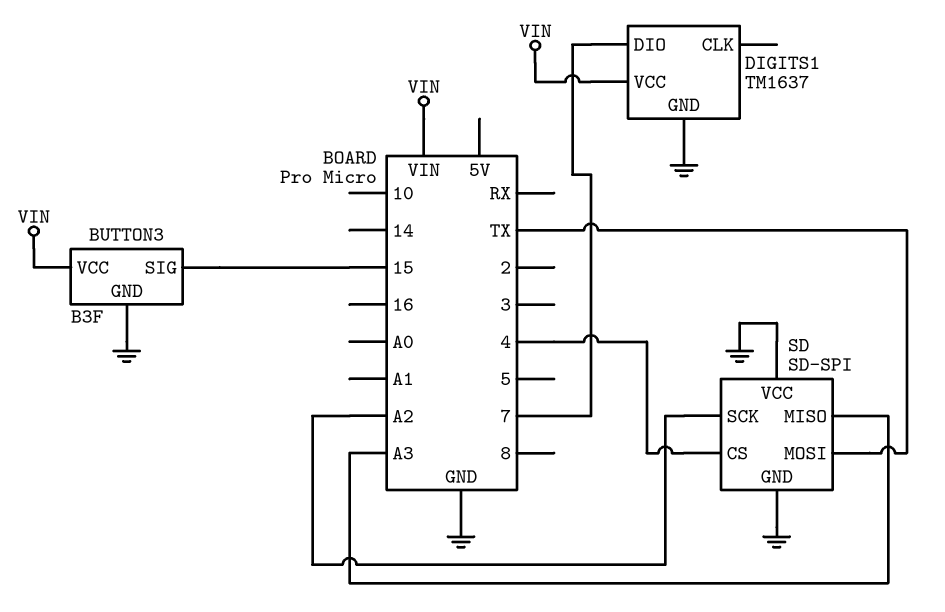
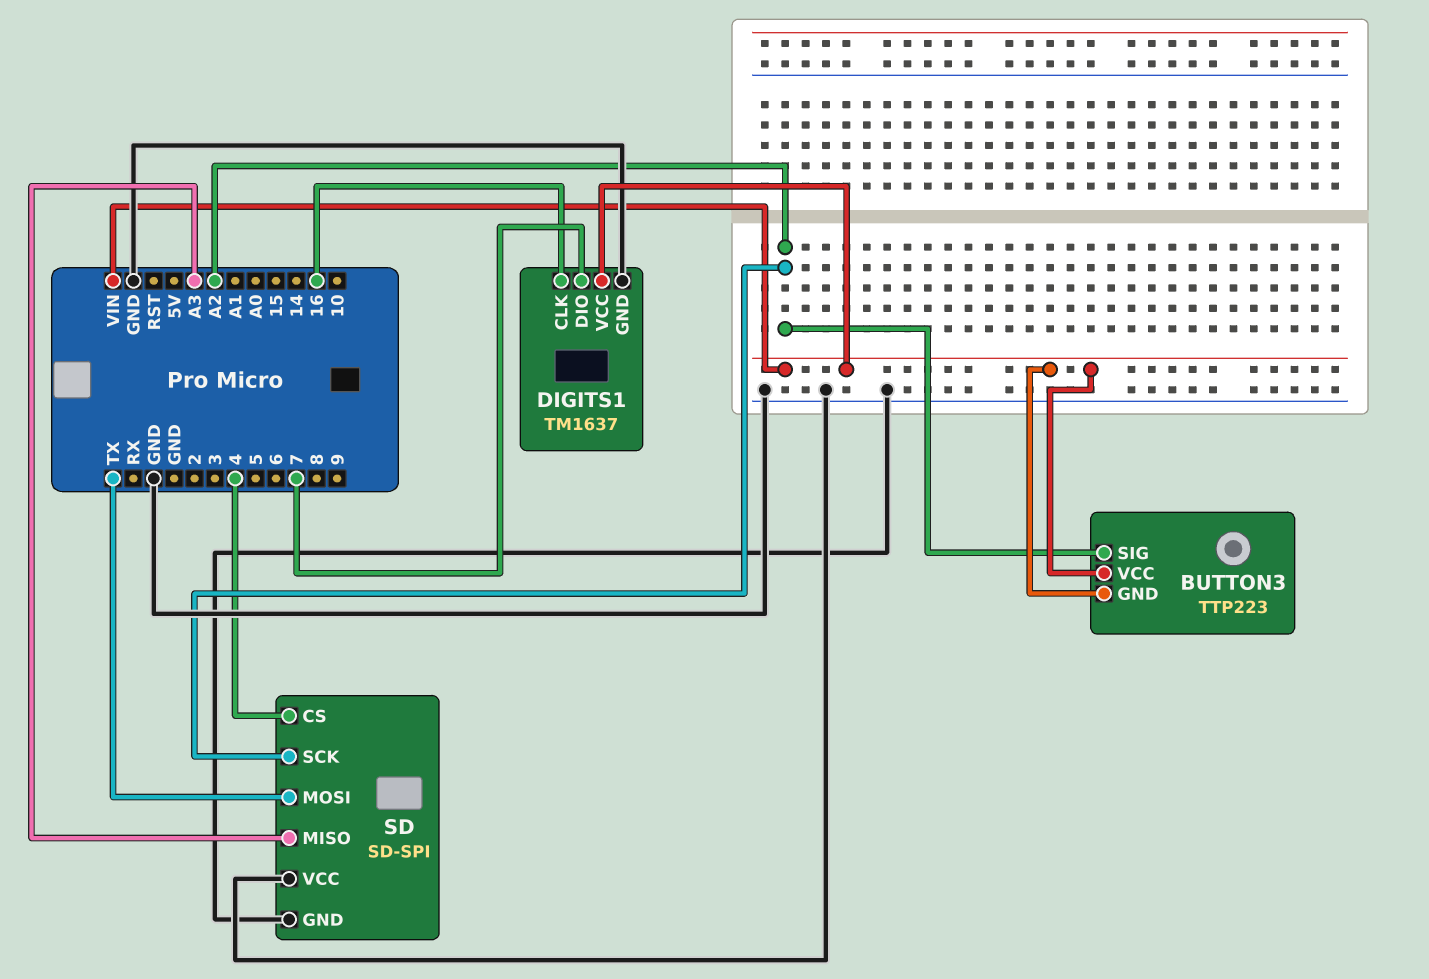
BUTTON3: B3F -> TTP223
BUTTON3 pin GND: GND -> VIN
BUTTON3 pin SIG: 15 -> A2
DIGITS1 pin CLK: none -> 16

